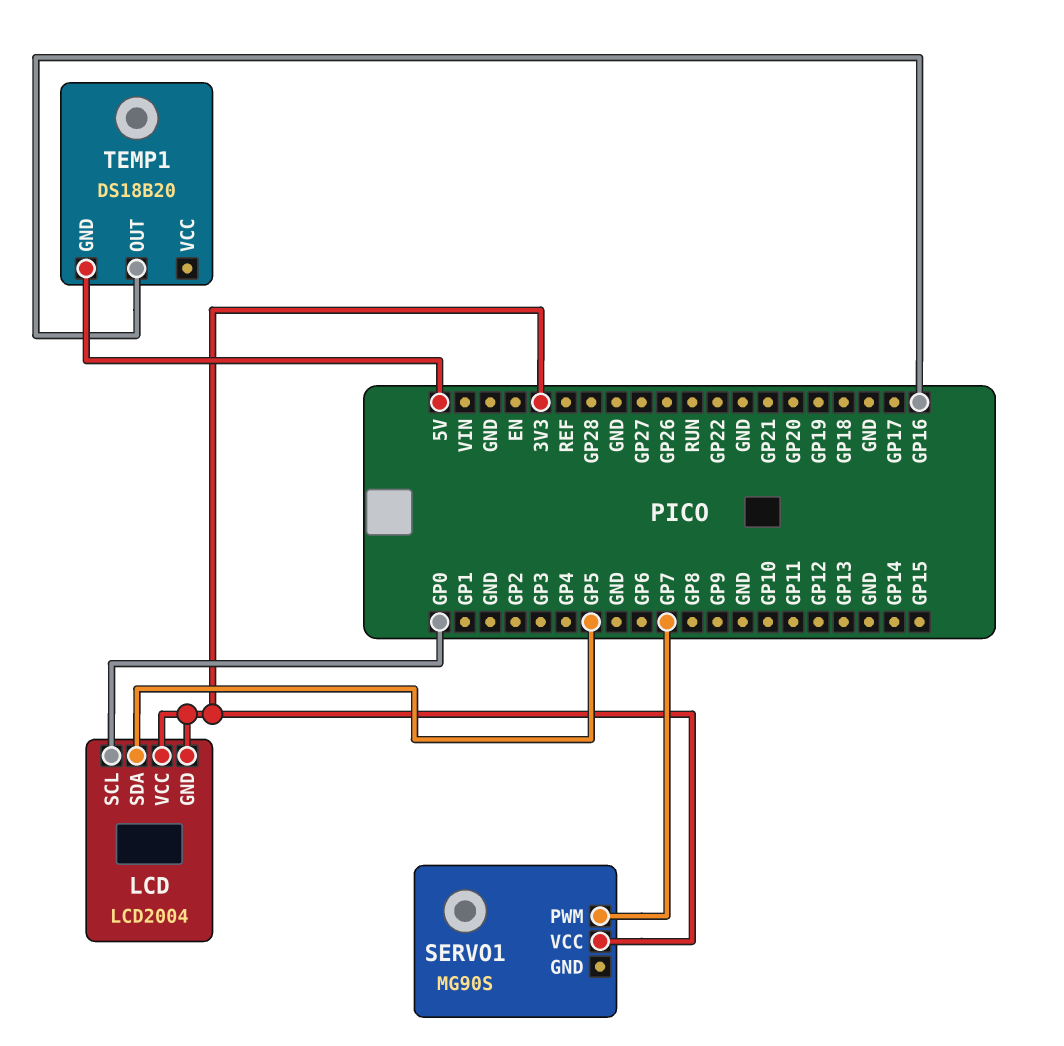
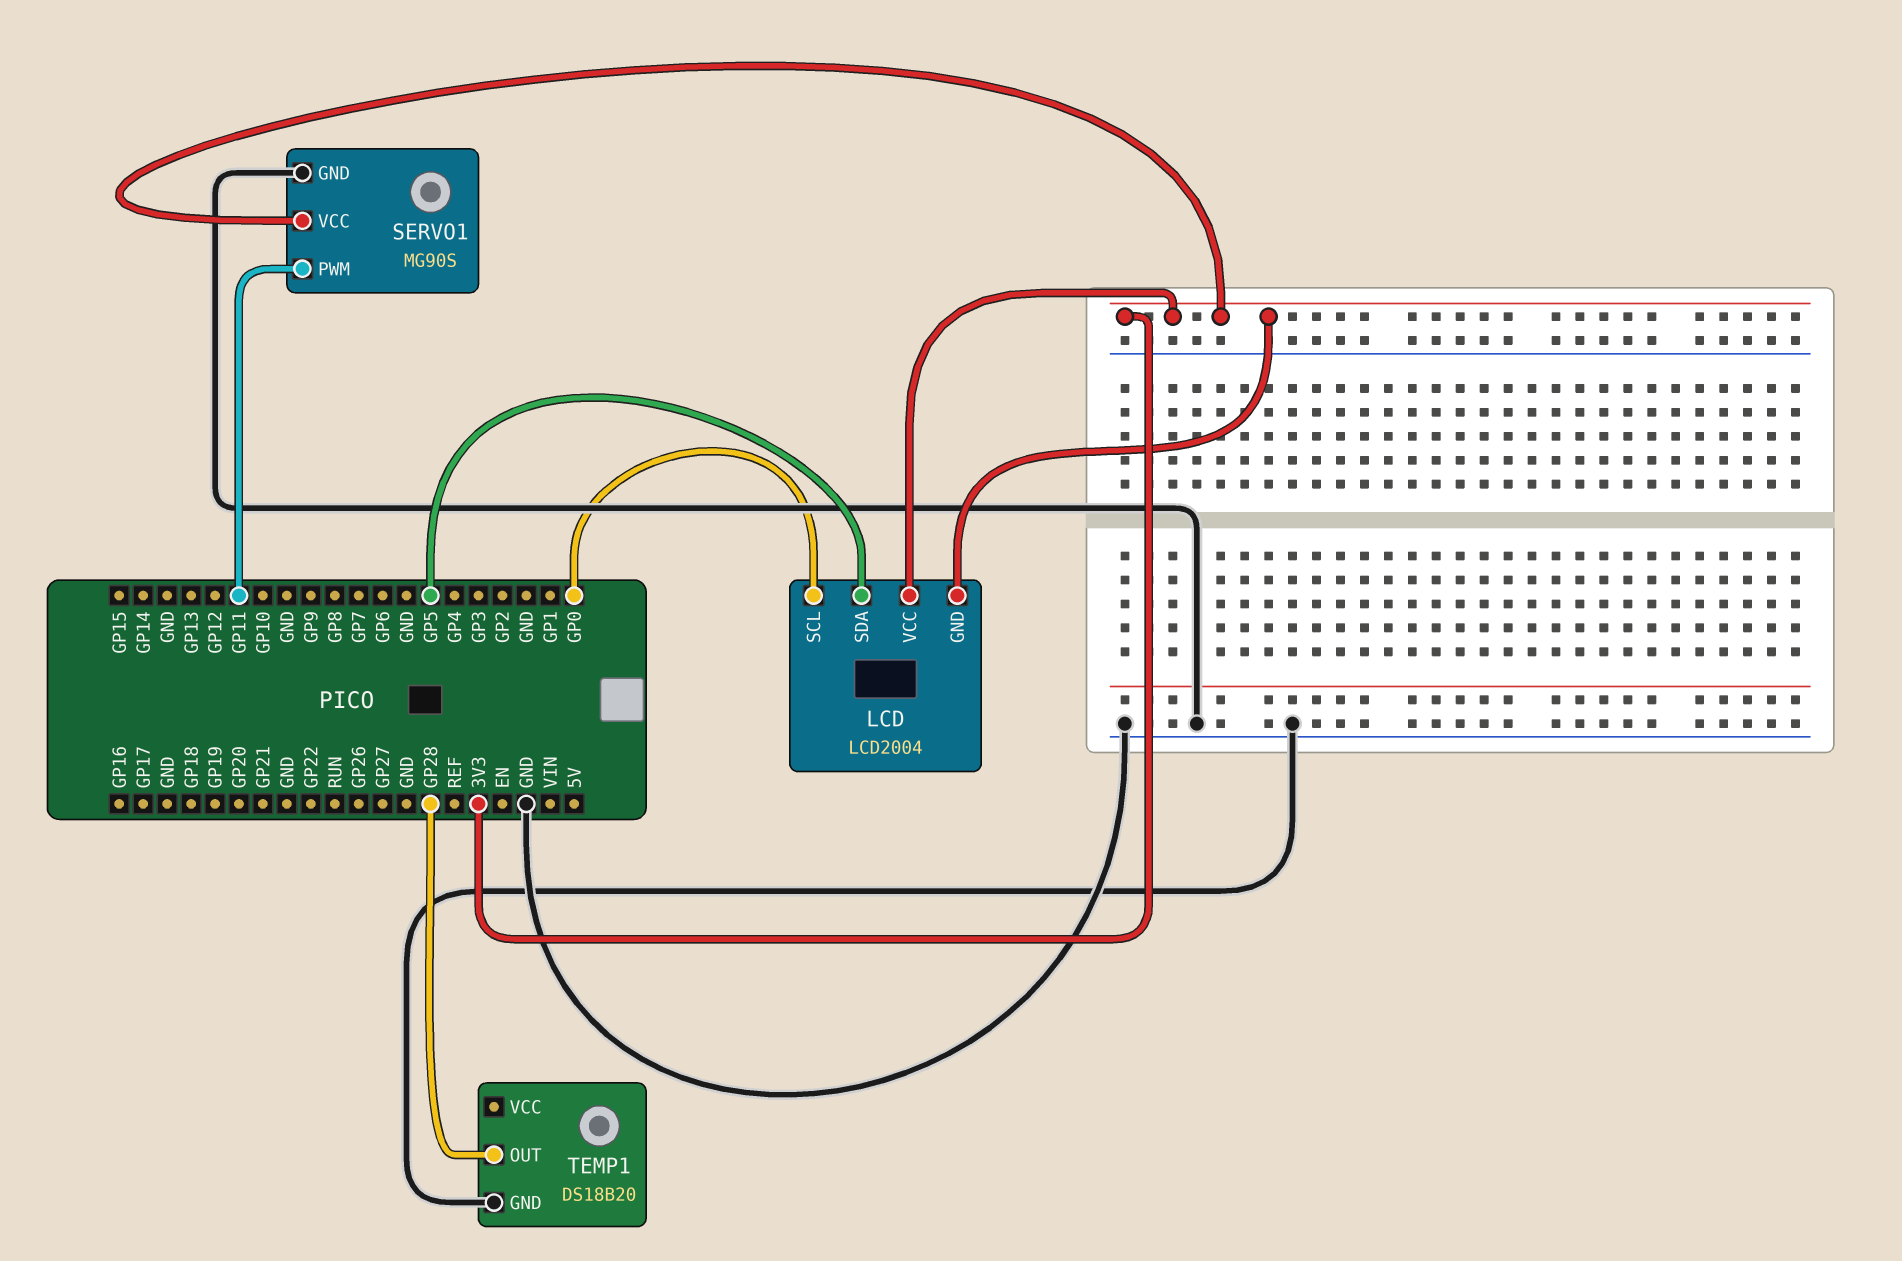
SERVO1 pin GND: none -> GND
SERVO1 pin PWM: GP7 -> GP11
TEMP1 pin GND: 5V -> GND
TEMP1 pin OUT: GP16 -> GP28

